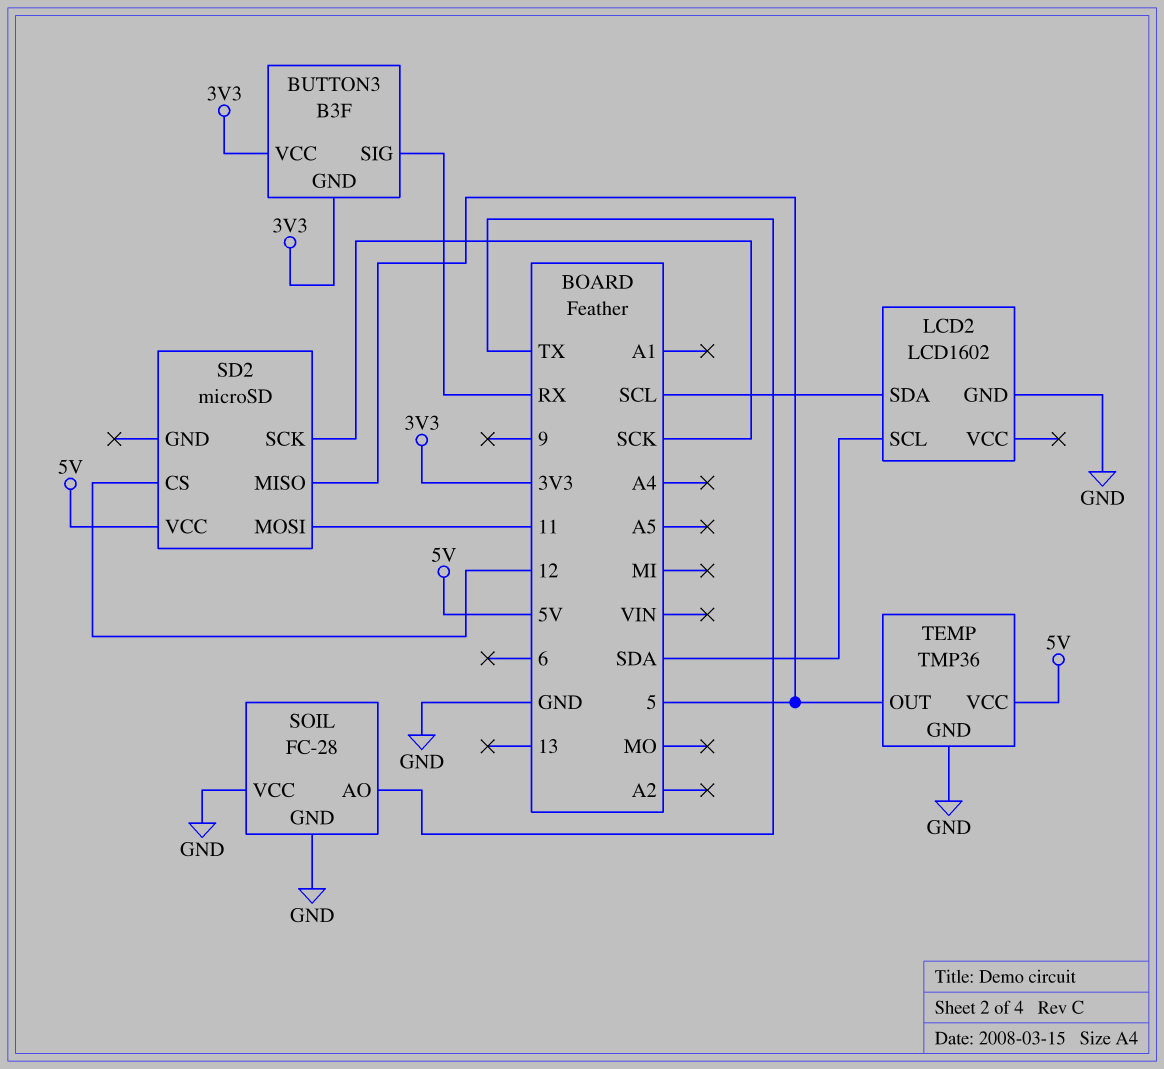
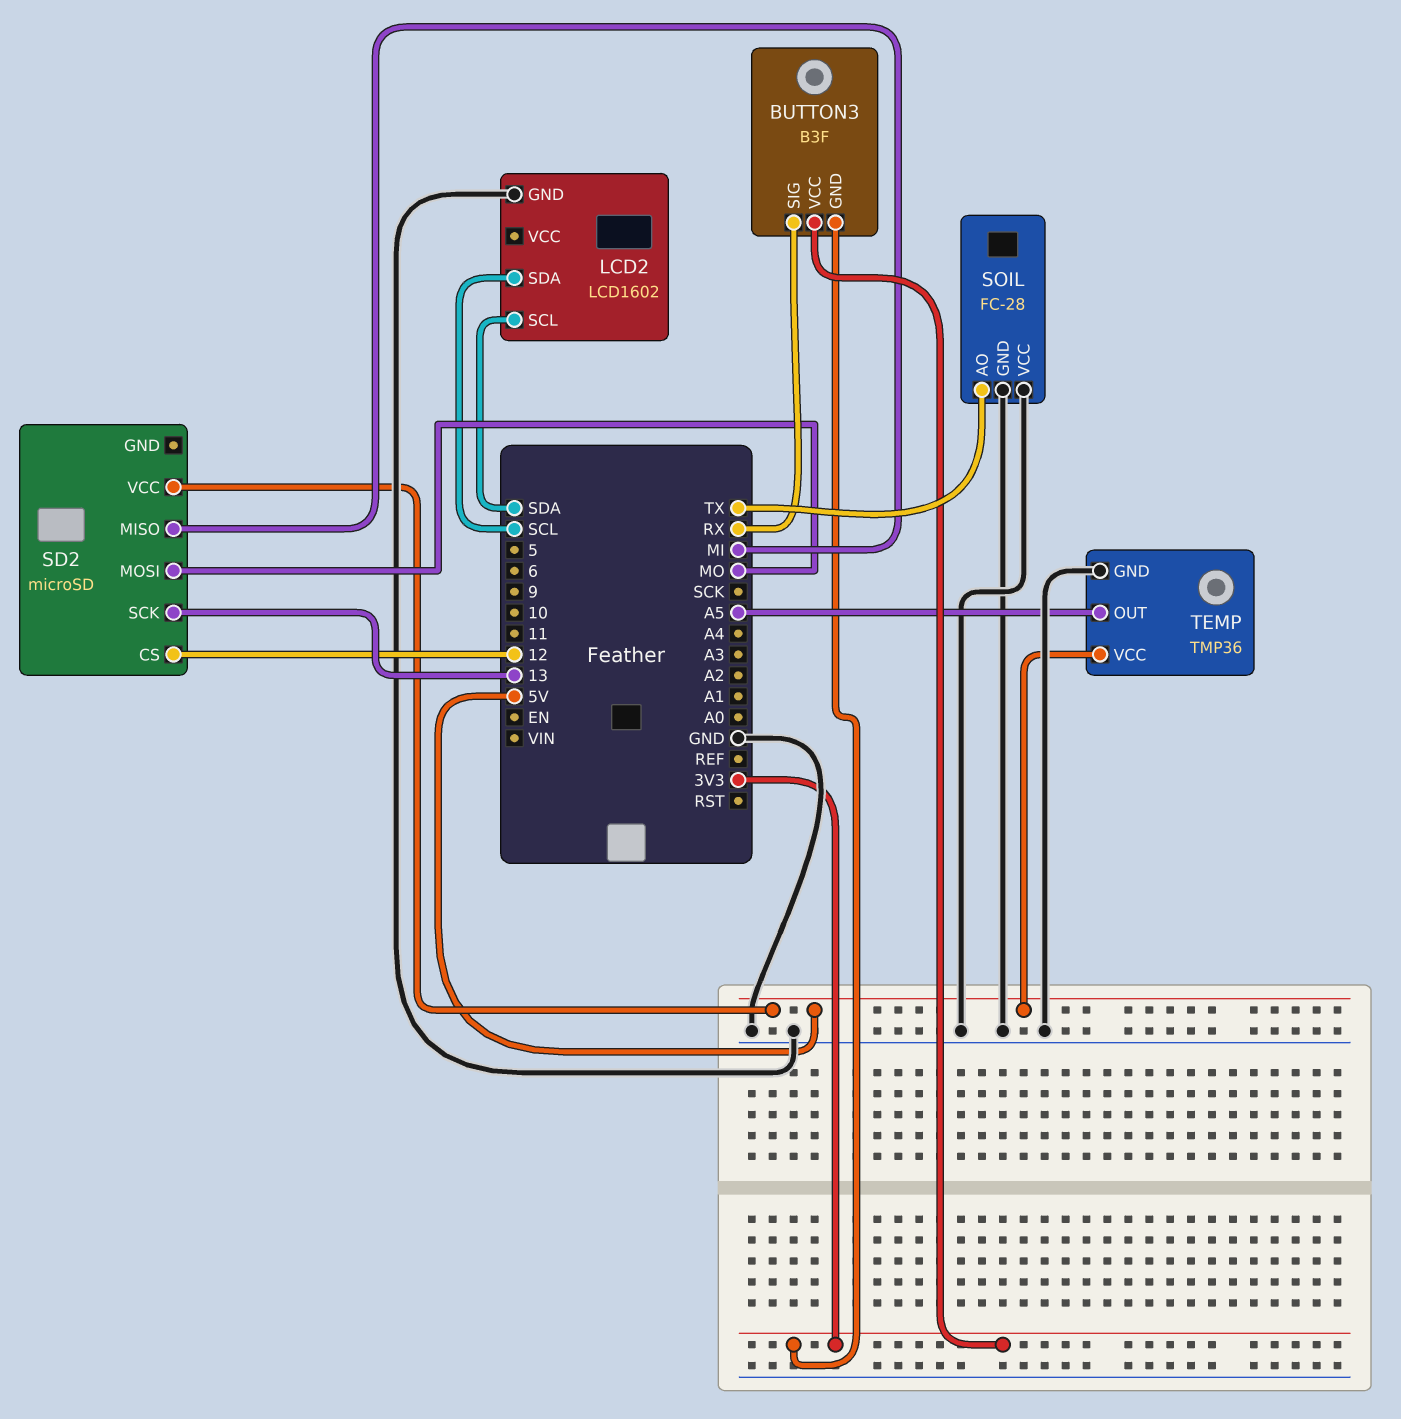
SD2 pin MISO: 5 -> MI
SD2 pin MOSI: 11 -> MO
SD2 pin SCK: SCK -> 13
TEMP pin OUT: 5 -> A5

